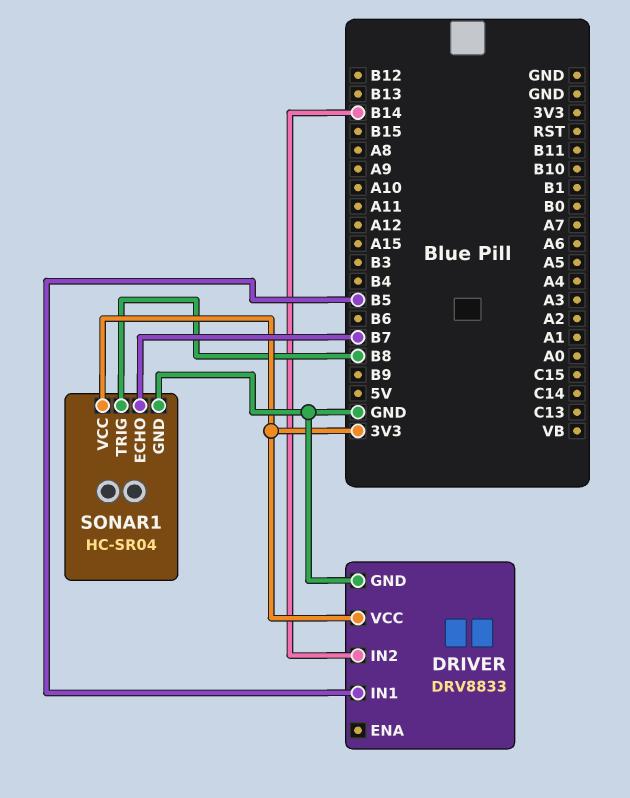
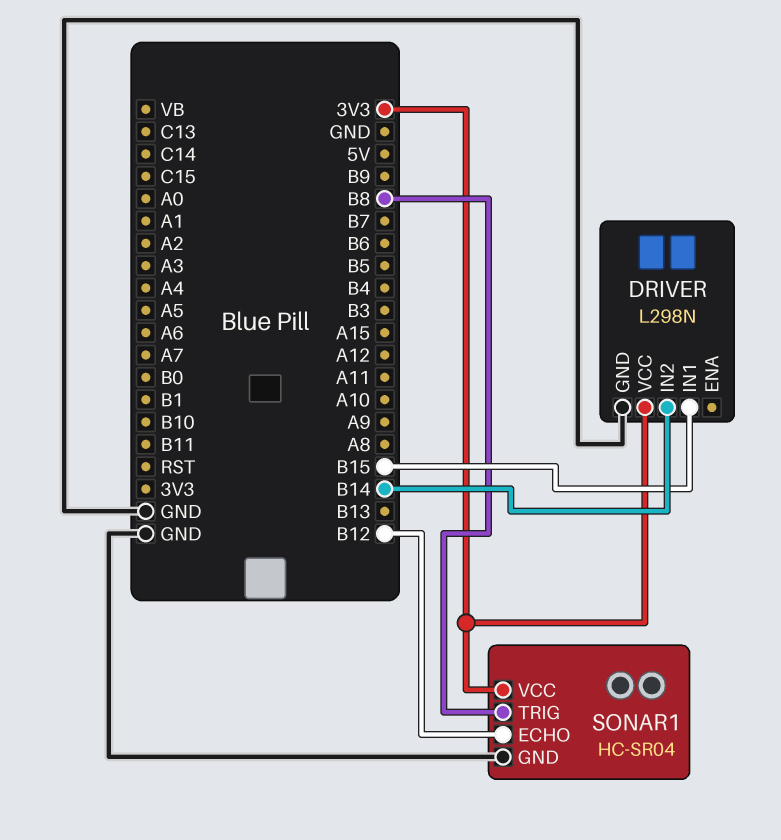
DRIVER: DRV8833 -> L298N
DRIVER pin IN1: B5 -> B15
SONAR1 pin ECHO: B7 -> B12

